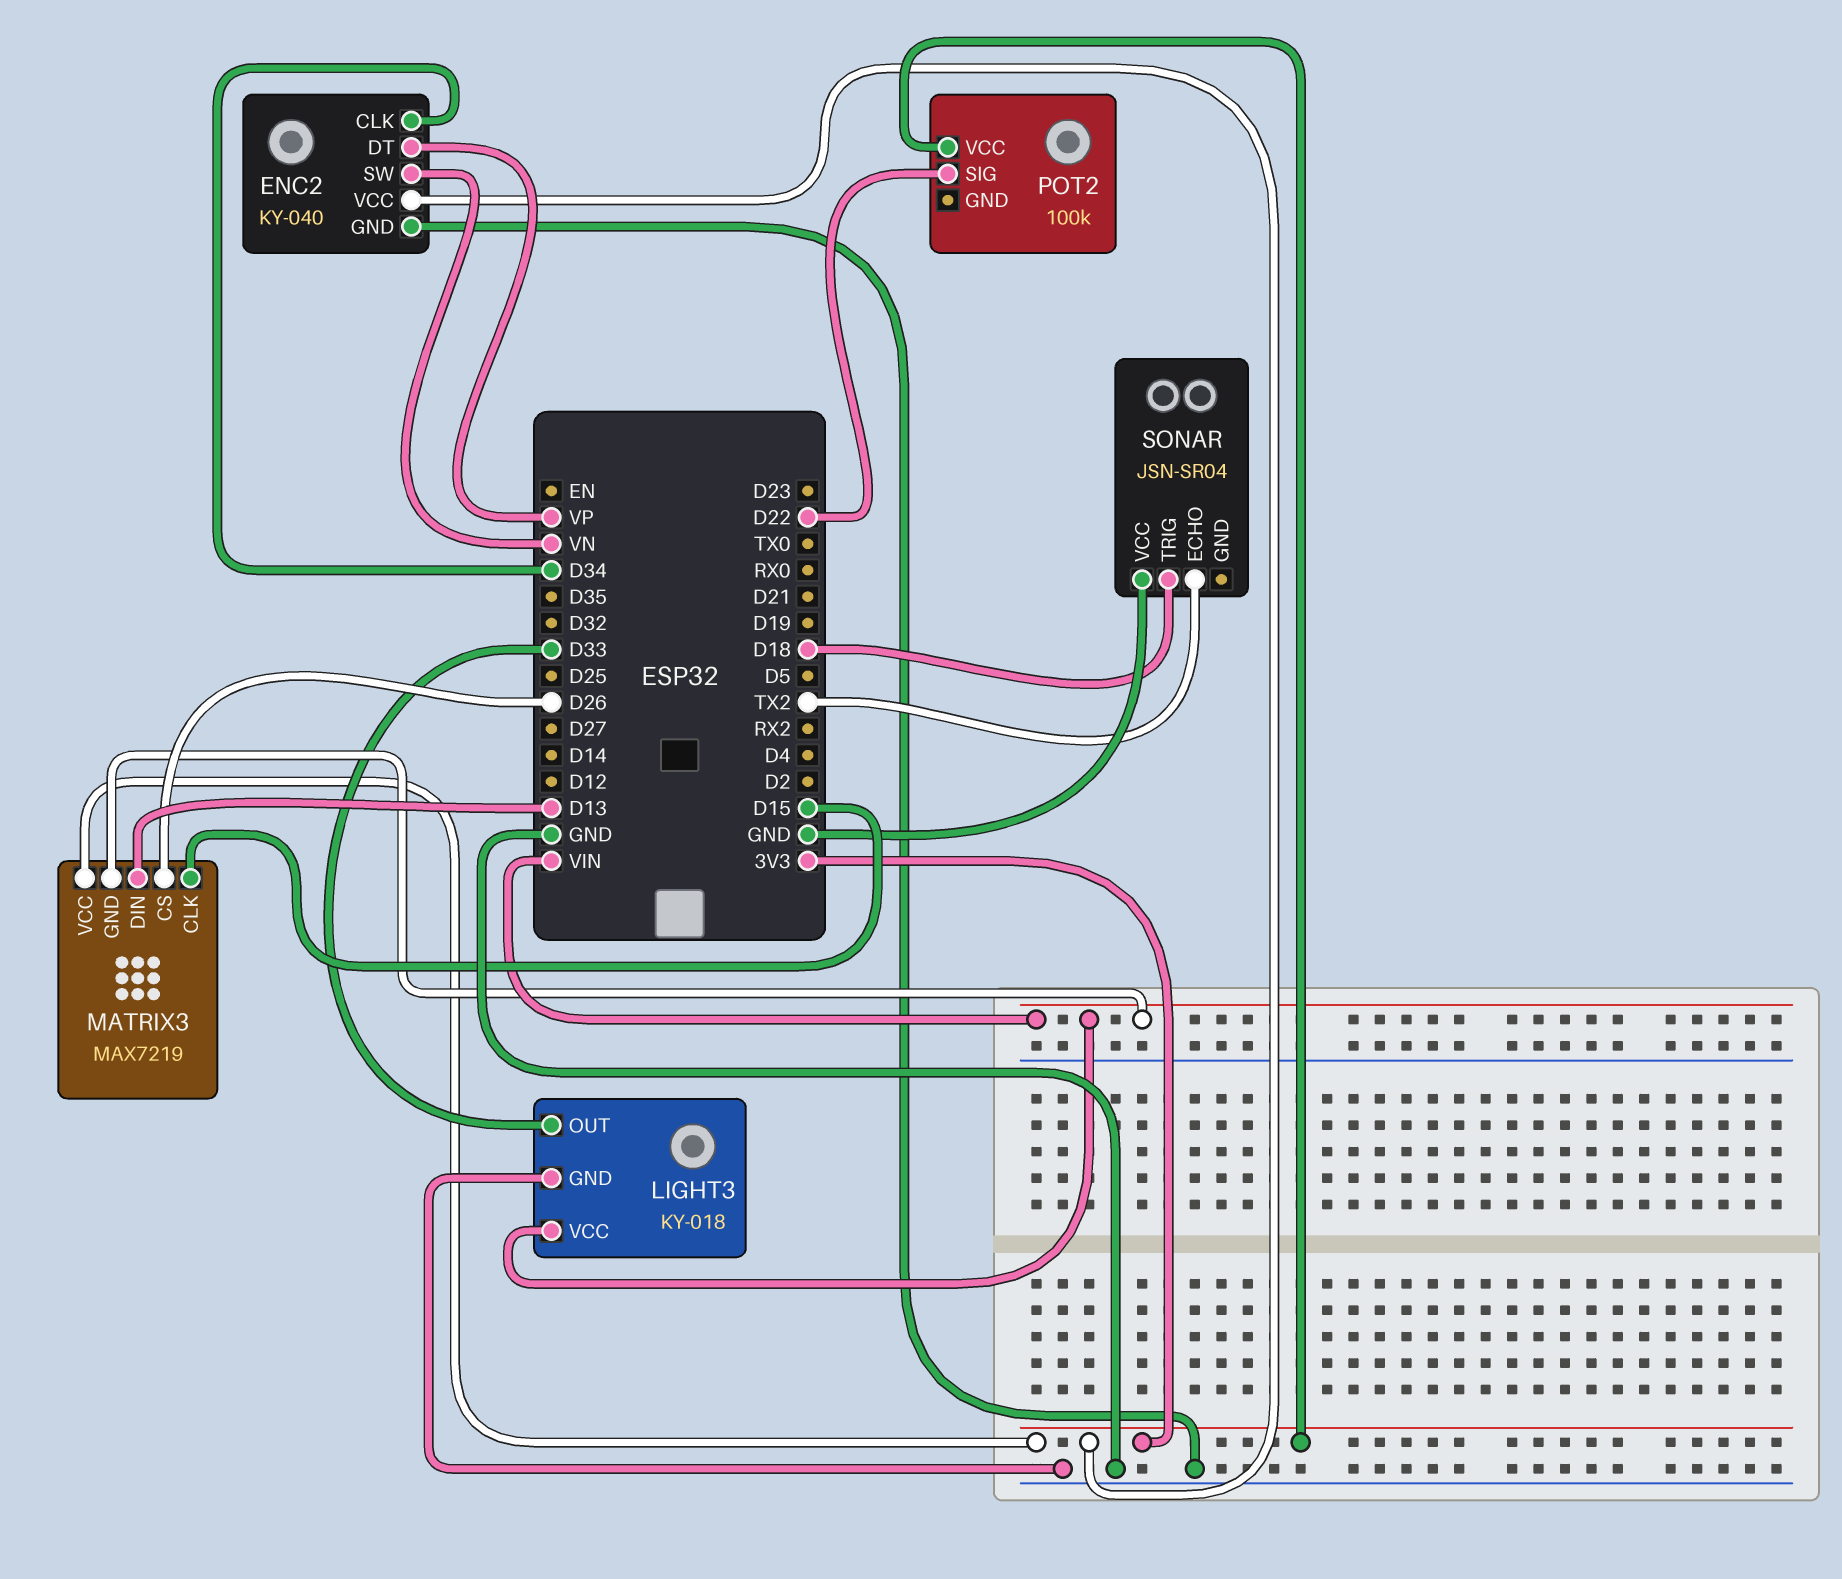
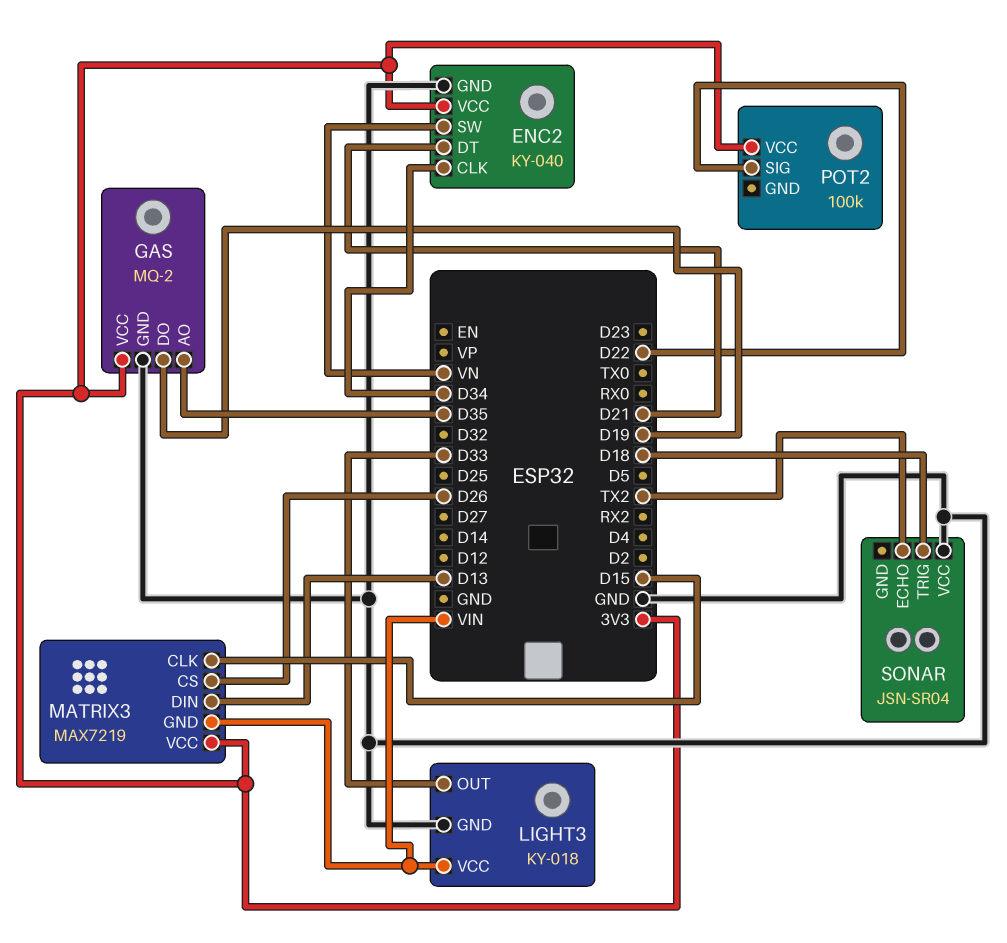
ENC2 pin DT: VP -> D21
GAS: none -> MQ-2
GAS pin AO: none -> D35
GAS pin DO: none -> D19
GAS pin GND: none -> GND
GAS pin VCC: none -> 3V3

